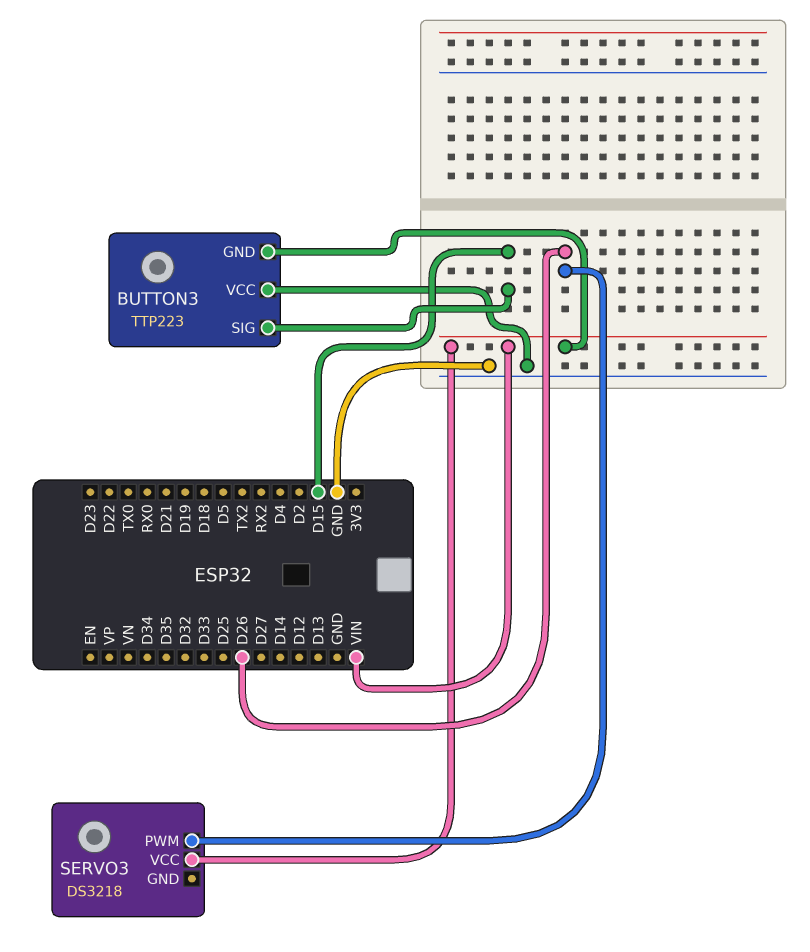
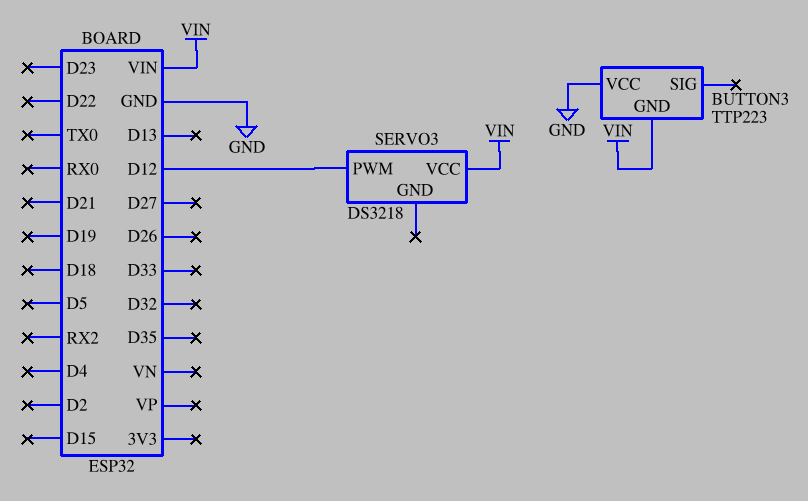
BUTTON3 pin SIG: D15 -> none
SERVO3 pin PWM: D26 -> D12

